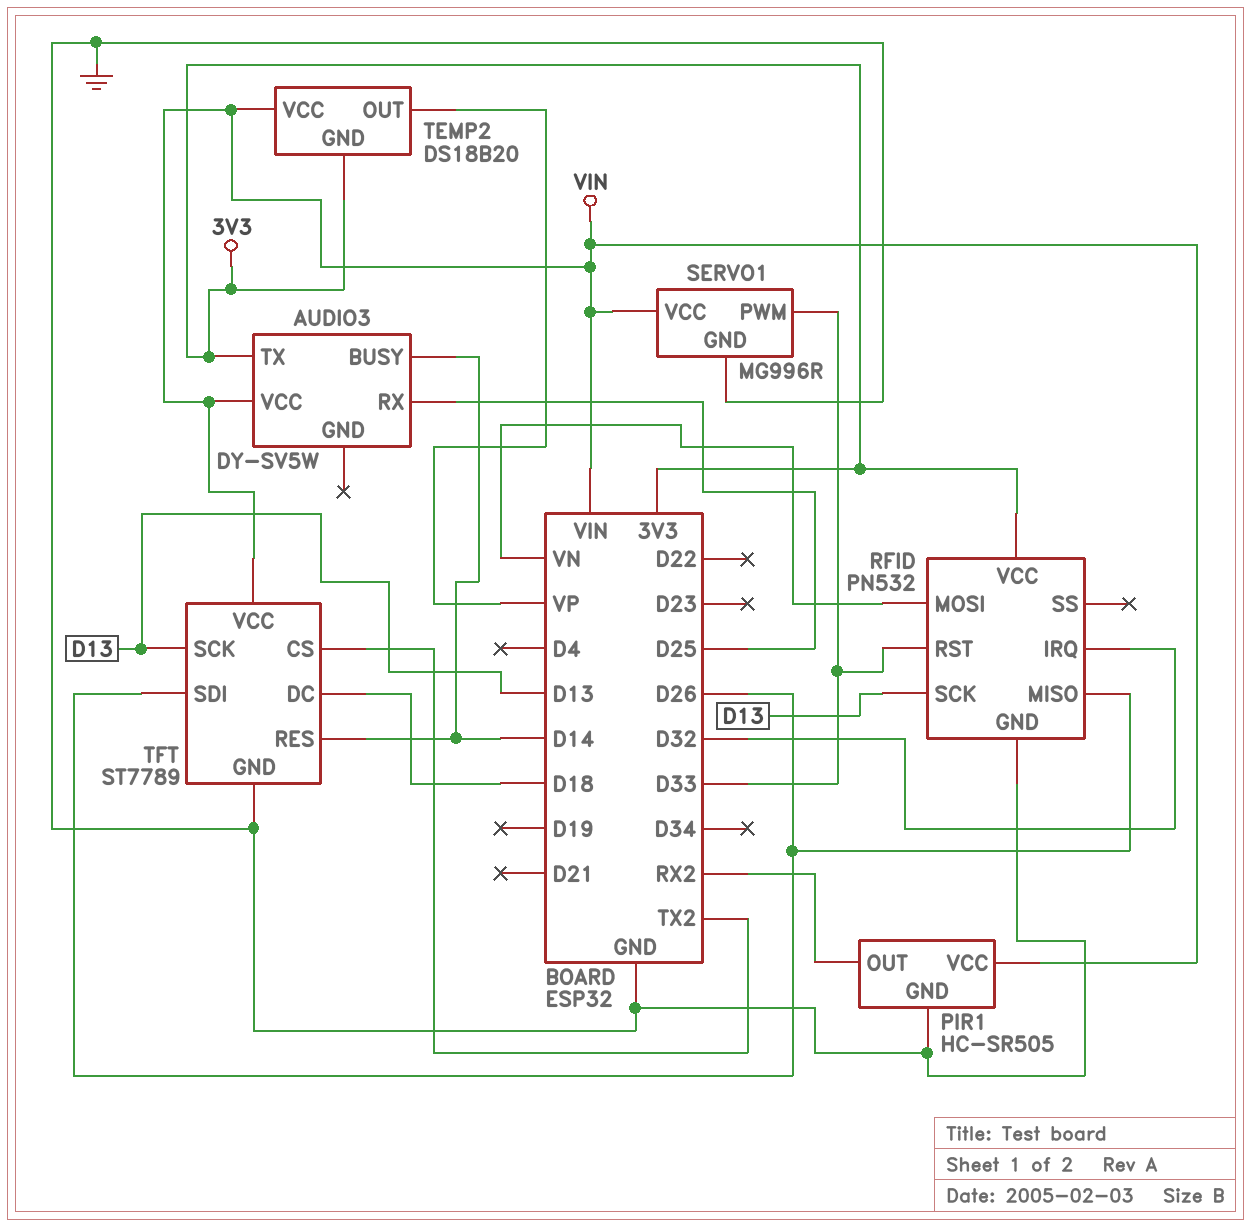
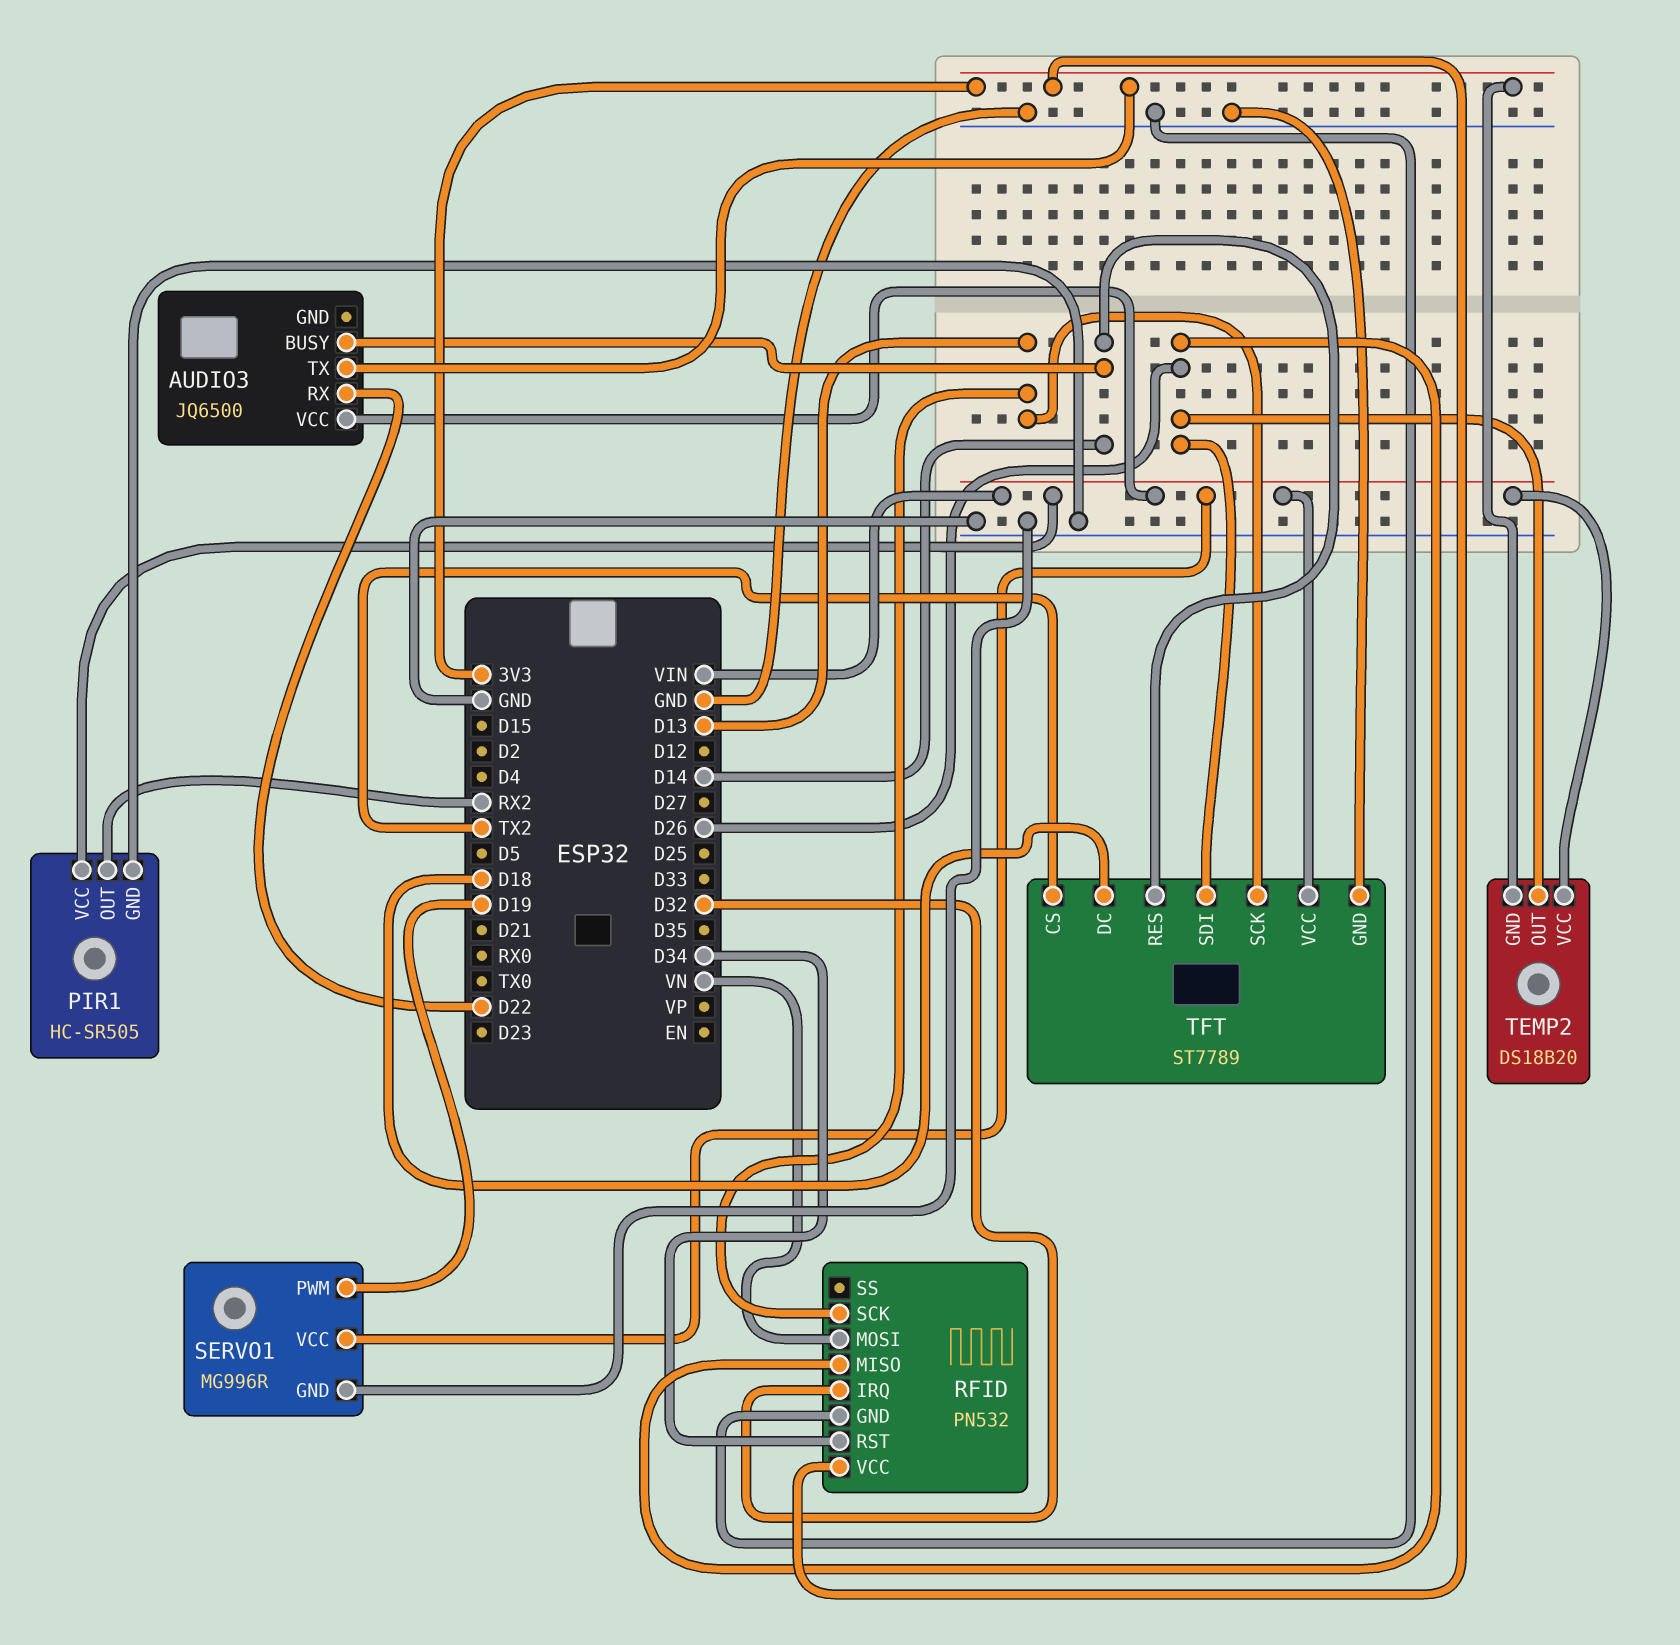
AUDIO3: DY-SV5W -> JQ6500
AUDIO3 pin RX: D25 -> D22
RFID pin RST: D33 -> D34
SERVO1 pin PWM: D33 -> D19
TEMP2 pin OUT: VP -> D26

